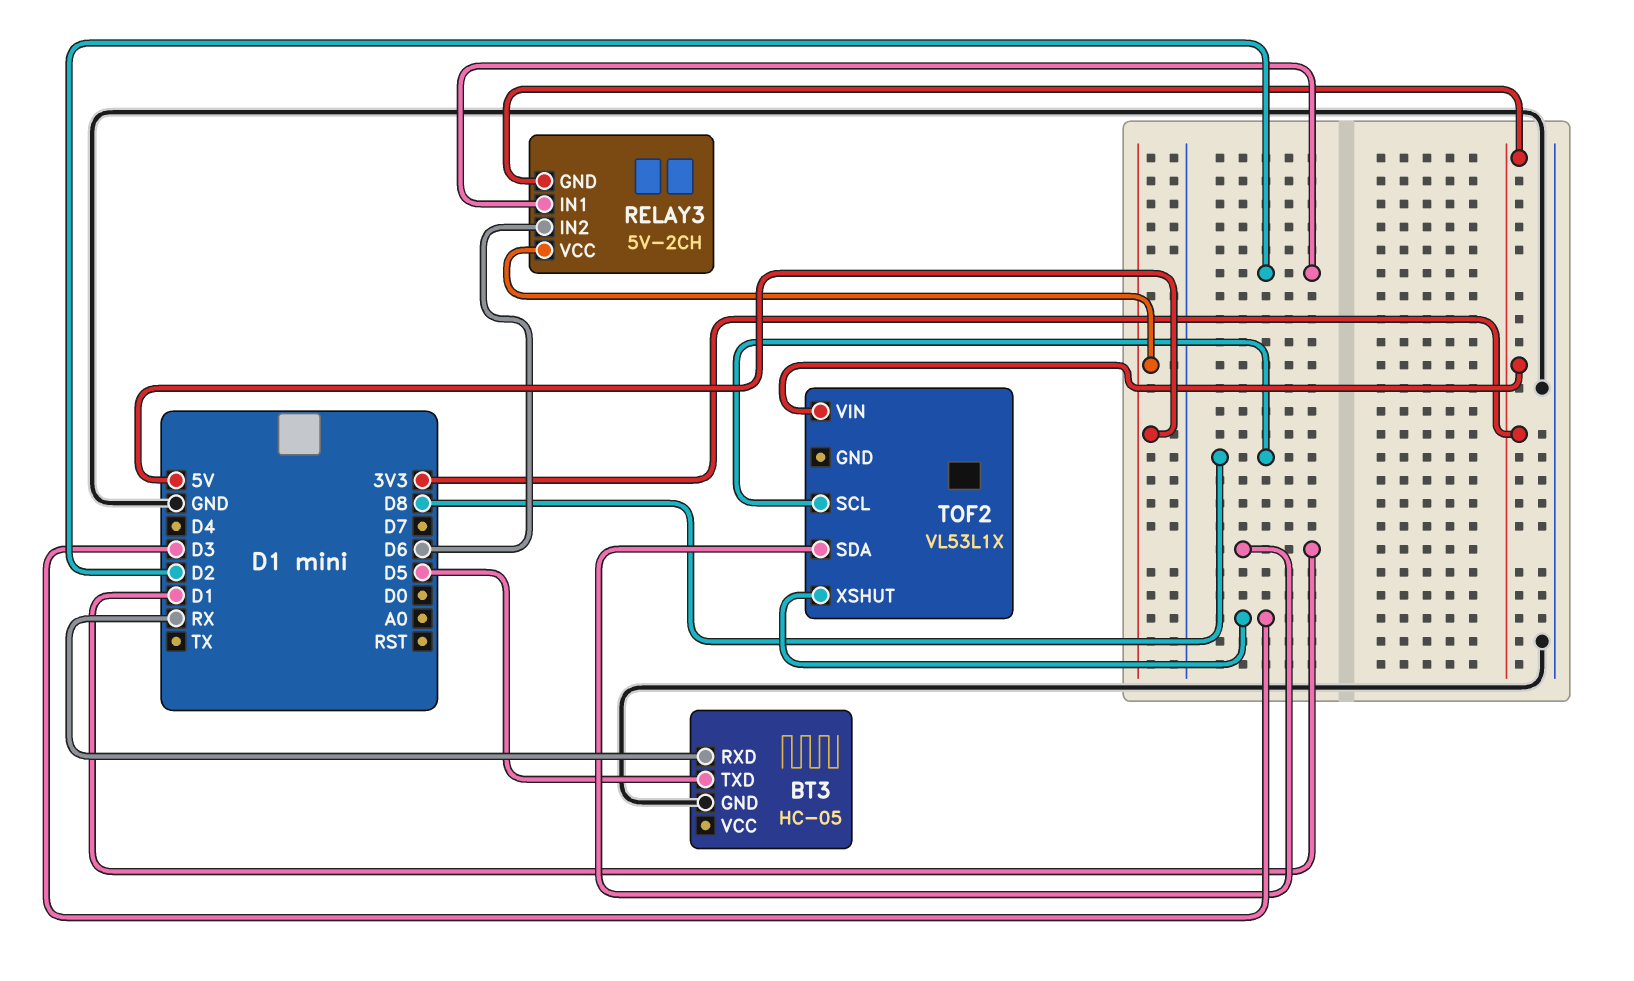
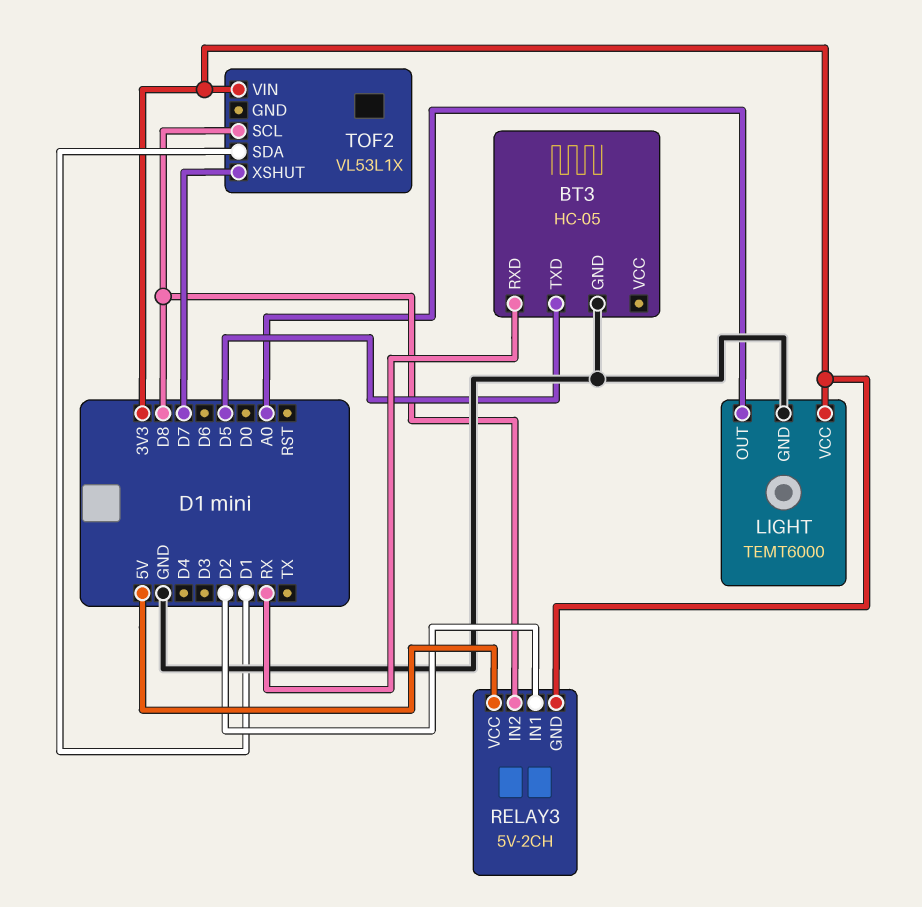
LIGHT: none -> TEMT6000
LIGHT pin GND: none -> GND
LIGHT pin OUT: none -> A0
LIGHT pin VCC: none -> 3V3
RELAY3 pin IN2: D6 -> D8
TOF2 pin XSHUT: D3 -> D7

